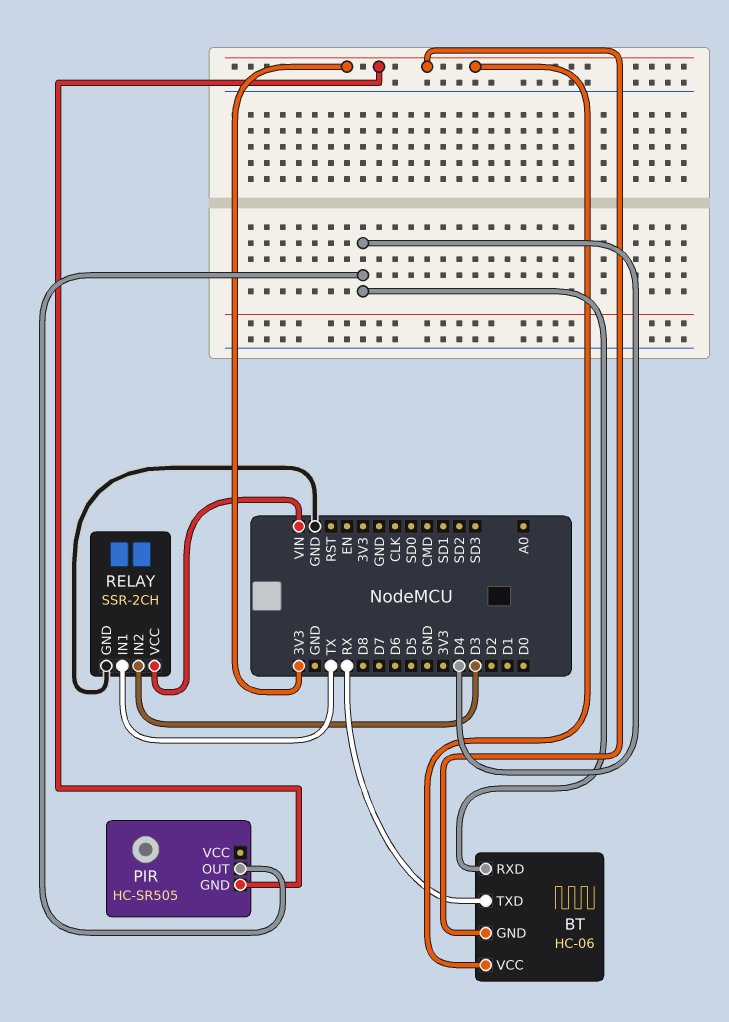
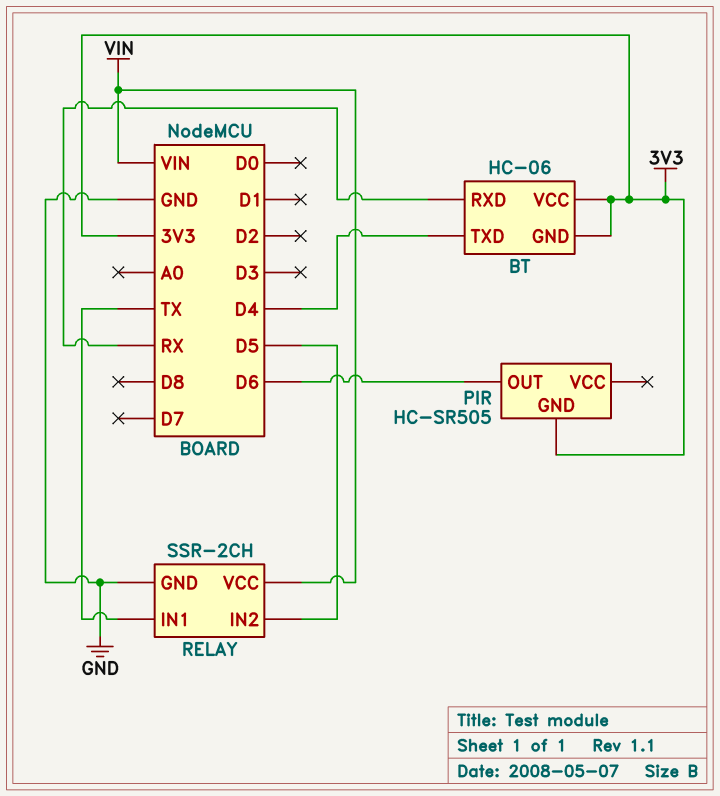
BT pin RXD: D4 -> RX
BT pin TXD: RX -> D4
PIR pin OUT: D4 -> D6
RELAY pin IN2: D3 -> D5

